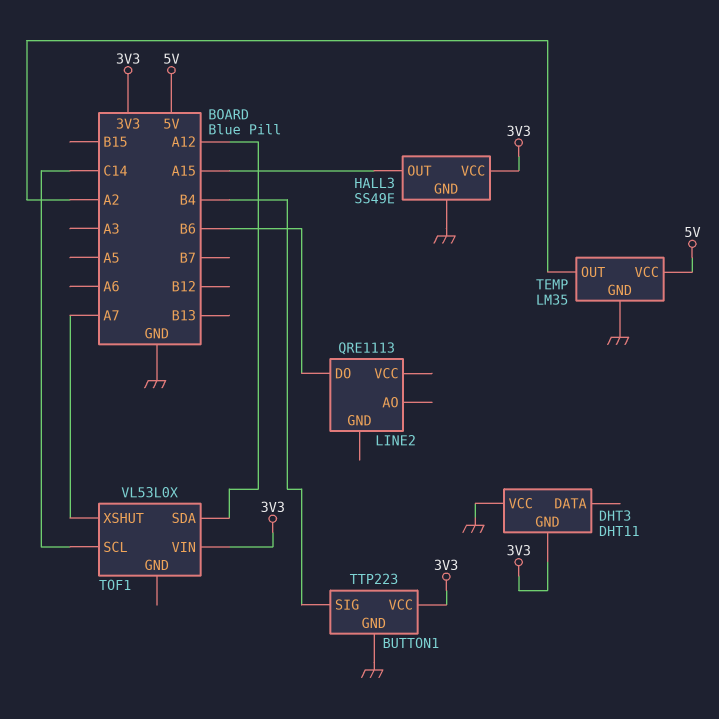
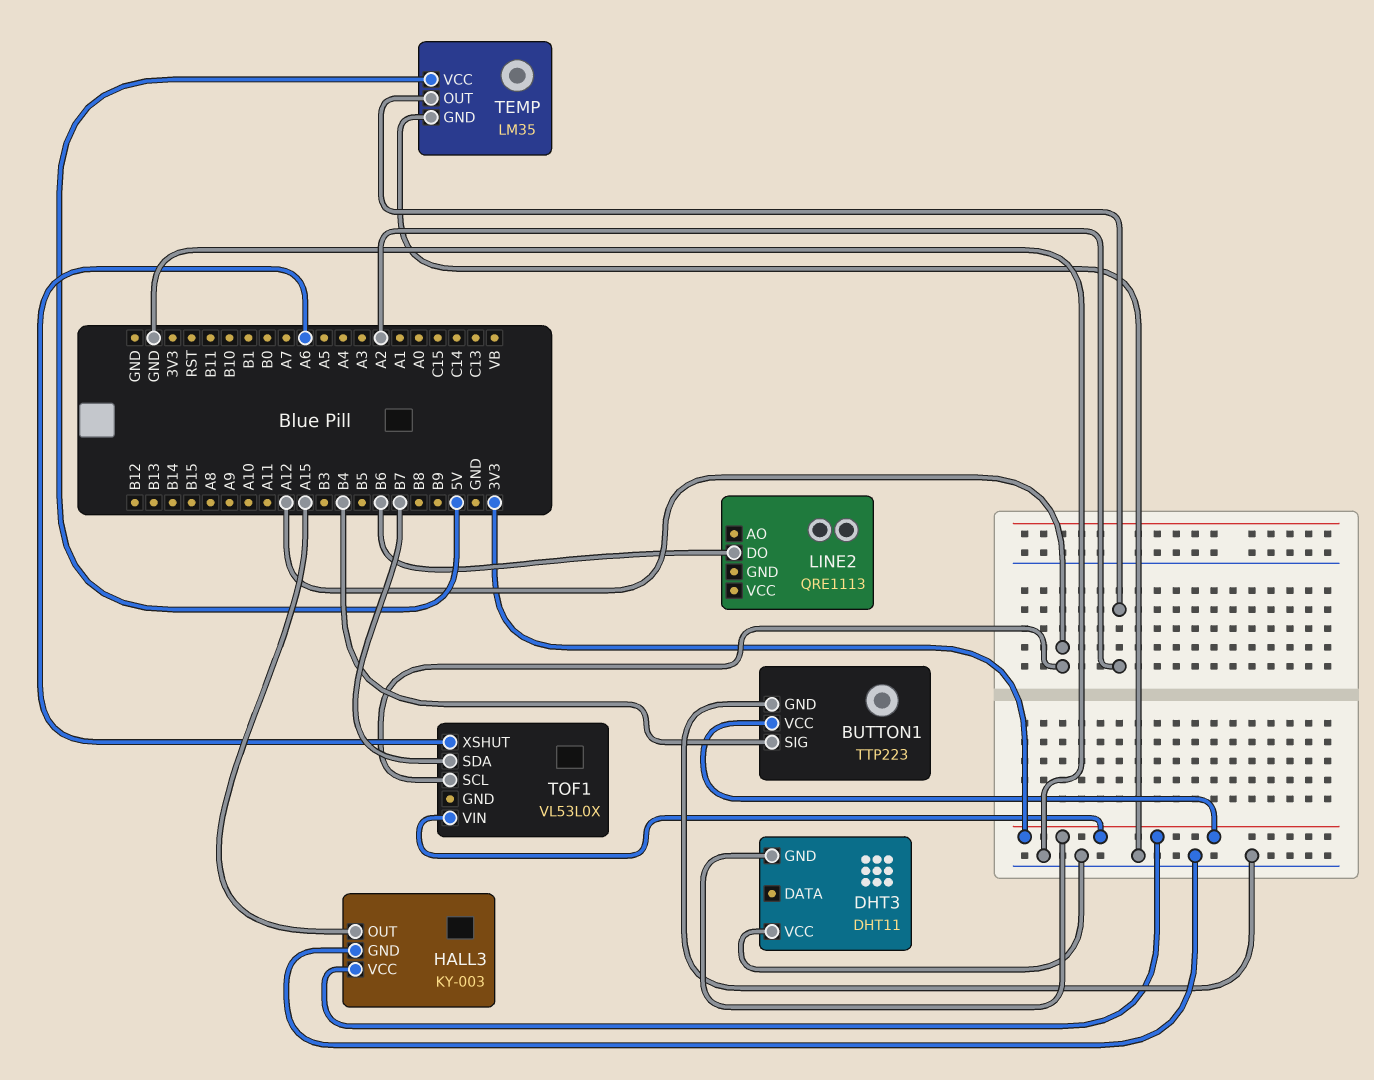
HALL3: SS49E -> KY-003
TOF1 pin SCL: C14 -> A12
TOF1 pin SDA: A12 -> B7
TOF1 pin XSHUT: A7 -> A6

